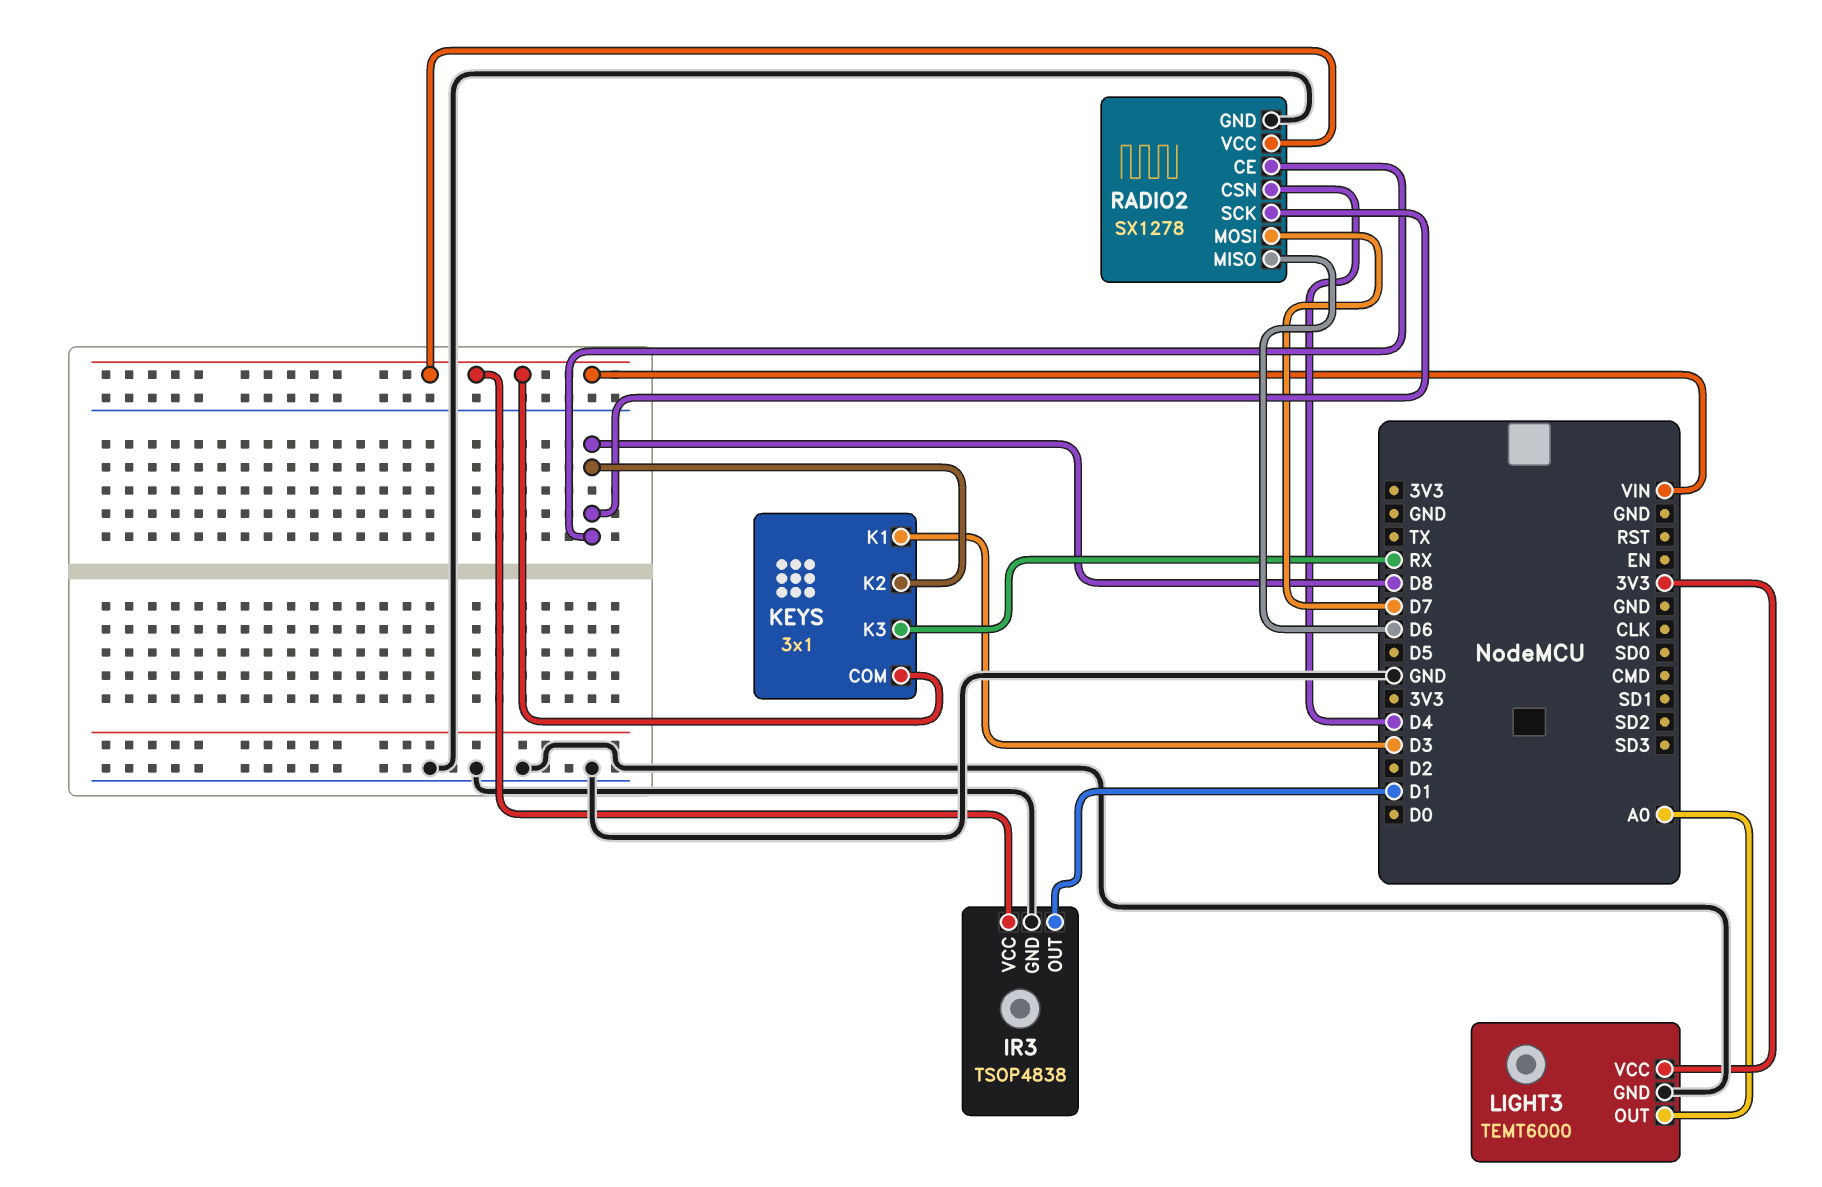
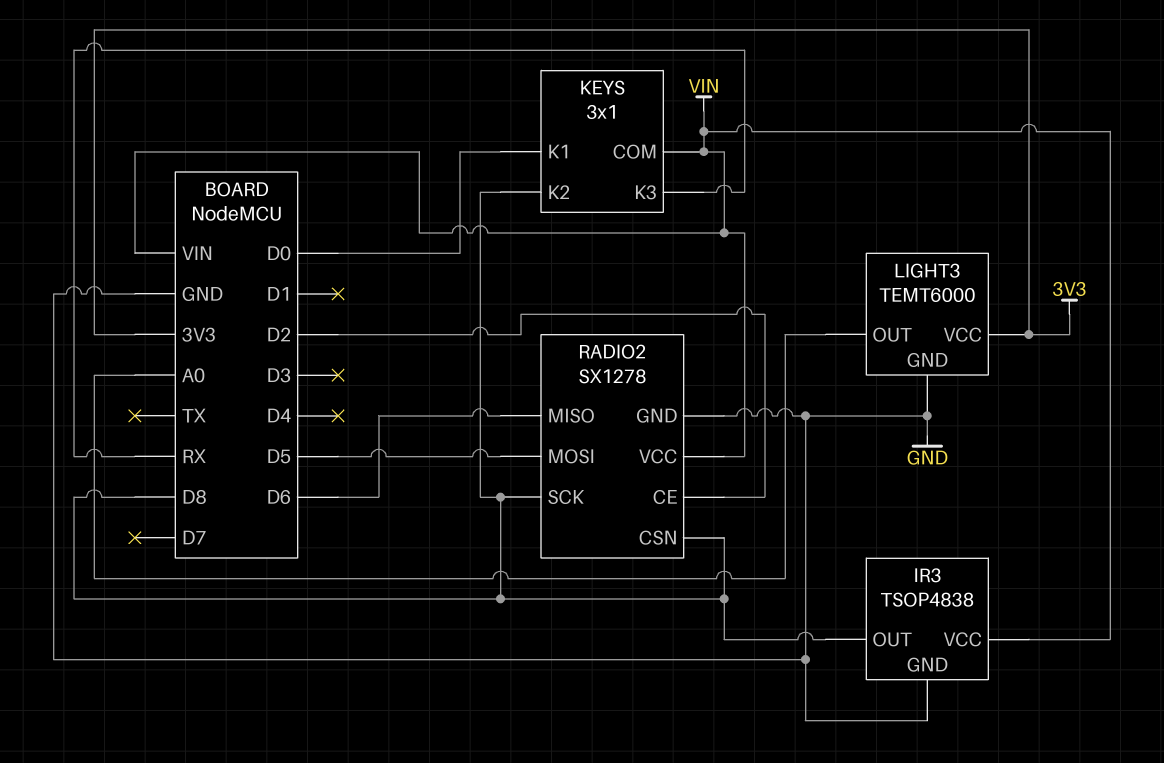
IR3 pin OUT: D1 -> D8
KEYS pin K1: D3 -> D0
RADIO2 pin CE: D8 -> D2
RADIO2 pin CSN: D4 -> D8
RADIO2 pin MOSI: D7 -> D5

